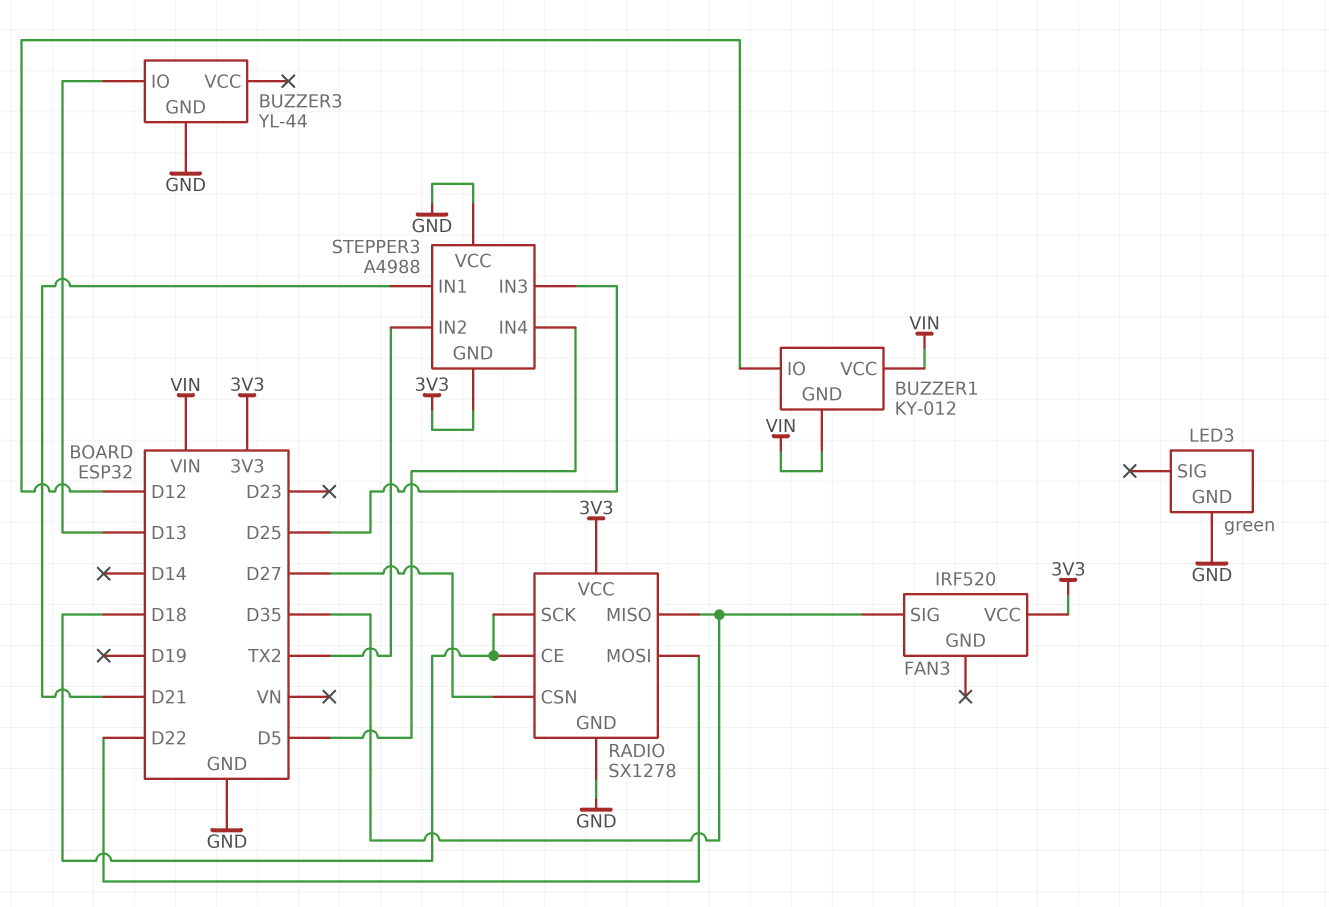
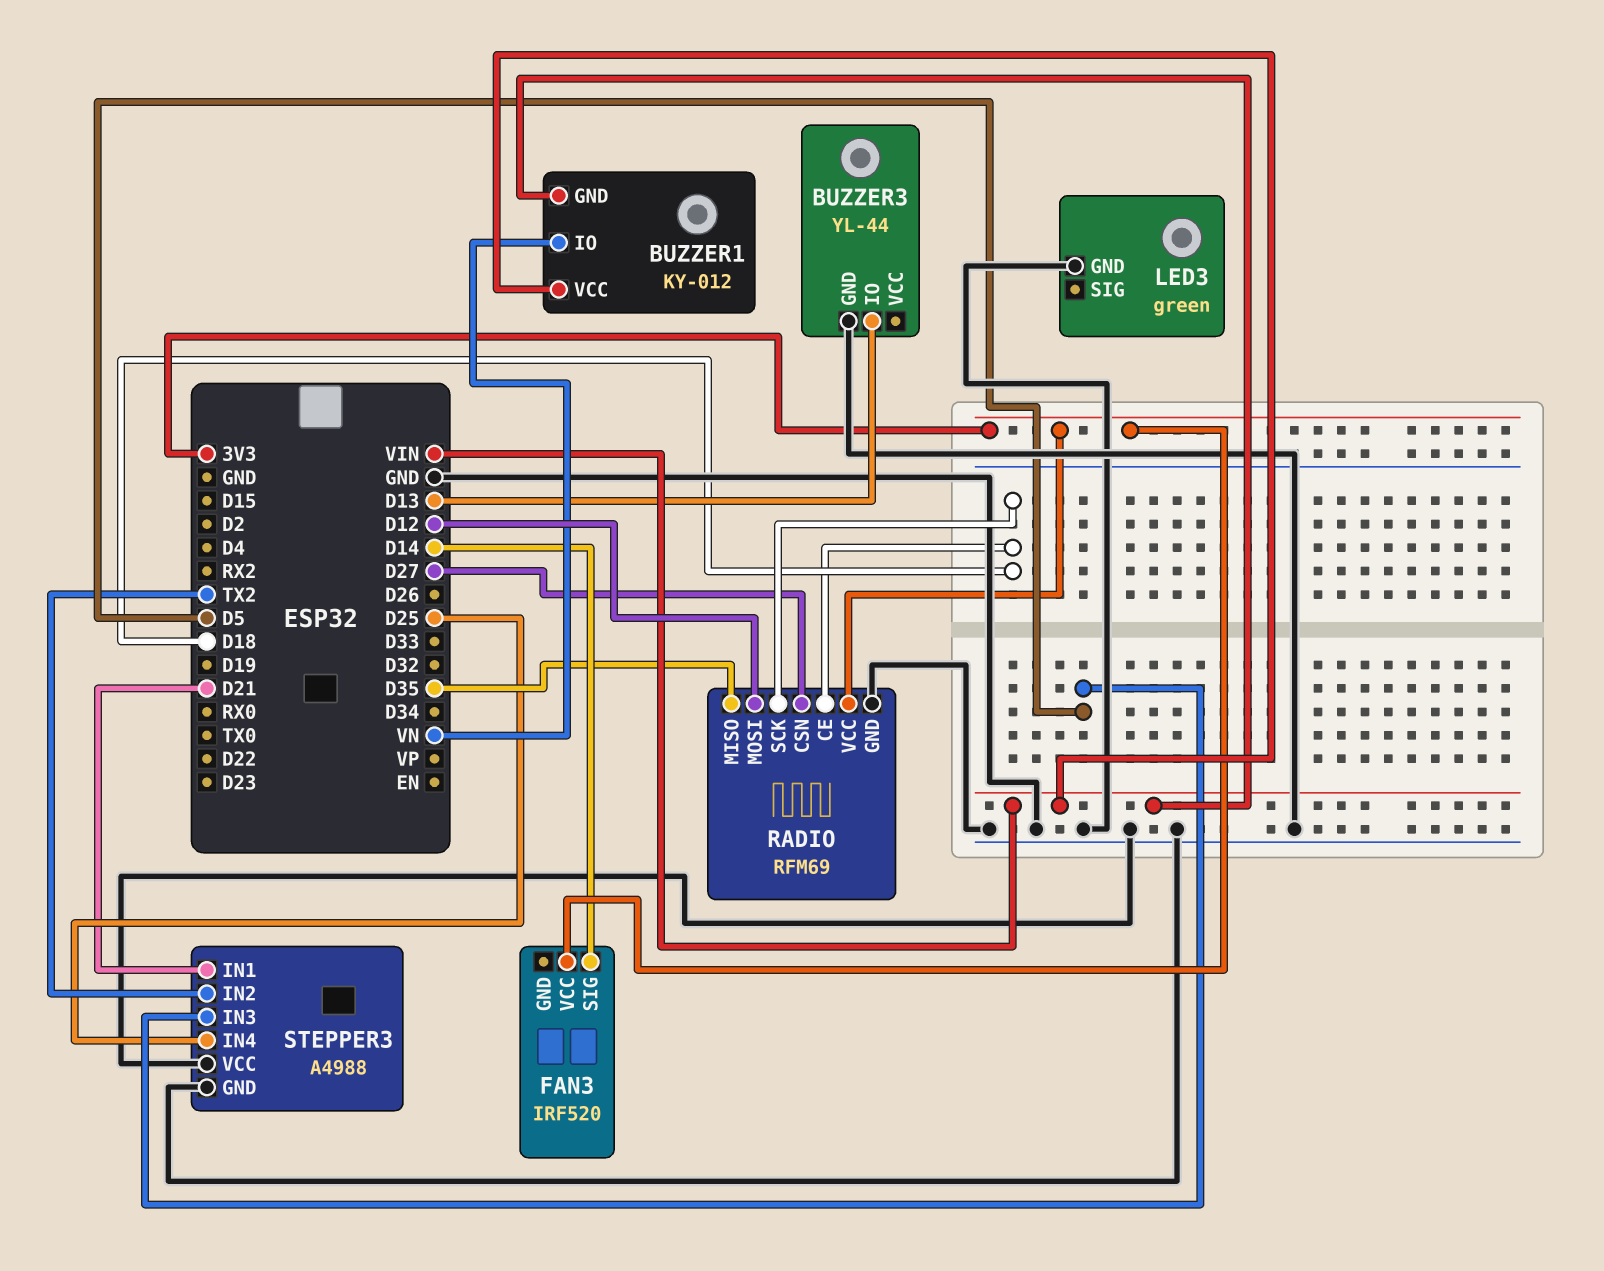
BUZZER1 pin IO: D12 -> VN
FAN3 pin SIG: D35 -> D14
RADIO: SX1278 -> RFM69
RADIO pin MOSI: D22 -> D12
STEPPER3 pin GND: 3V3 -> GND
STEPPER3 pin IN3: D25 -> D5
STEPPER3 pin IN4: D5 -> D25

